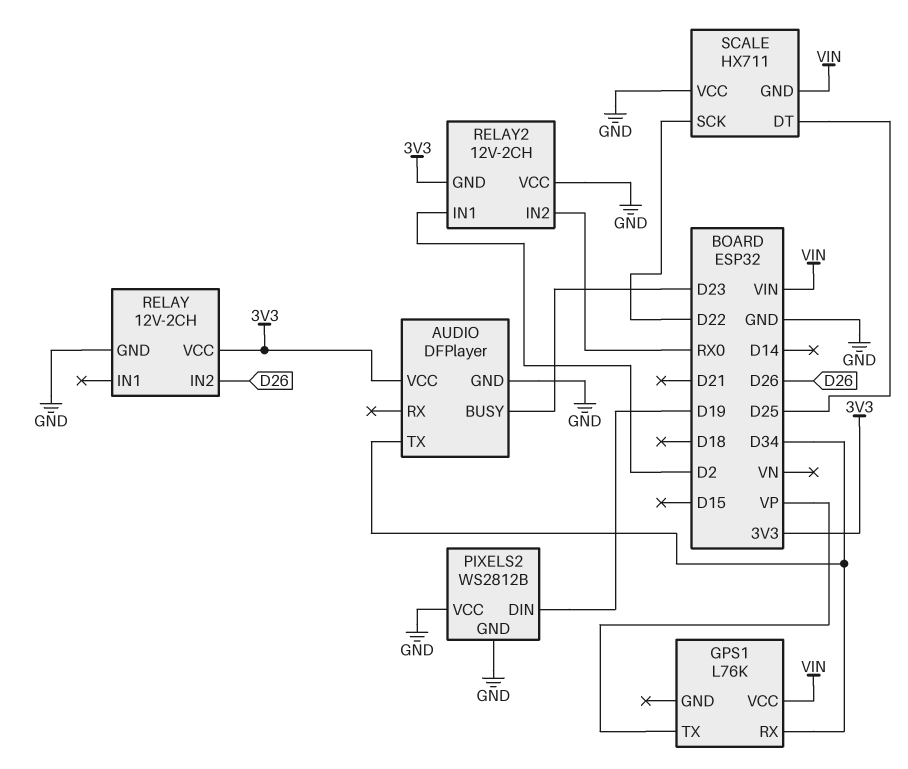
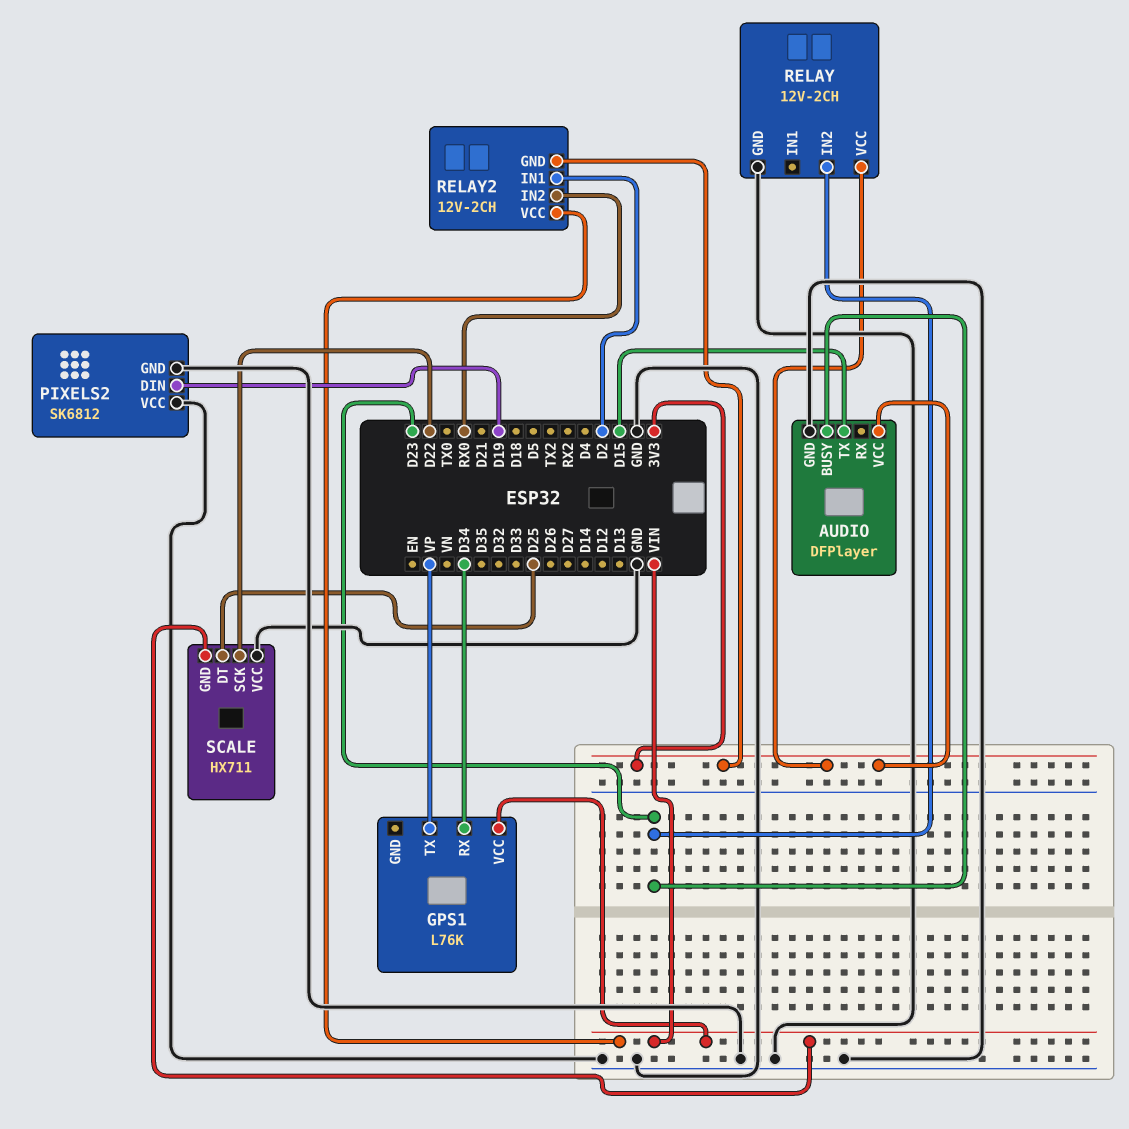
AUDIO pin TX: D34 -> D15
PIXELS2: WS2812B -> SK6812
RELAY pin IN2: D26 -> D23
RELAY2 pin VCC: GND -> VIN

